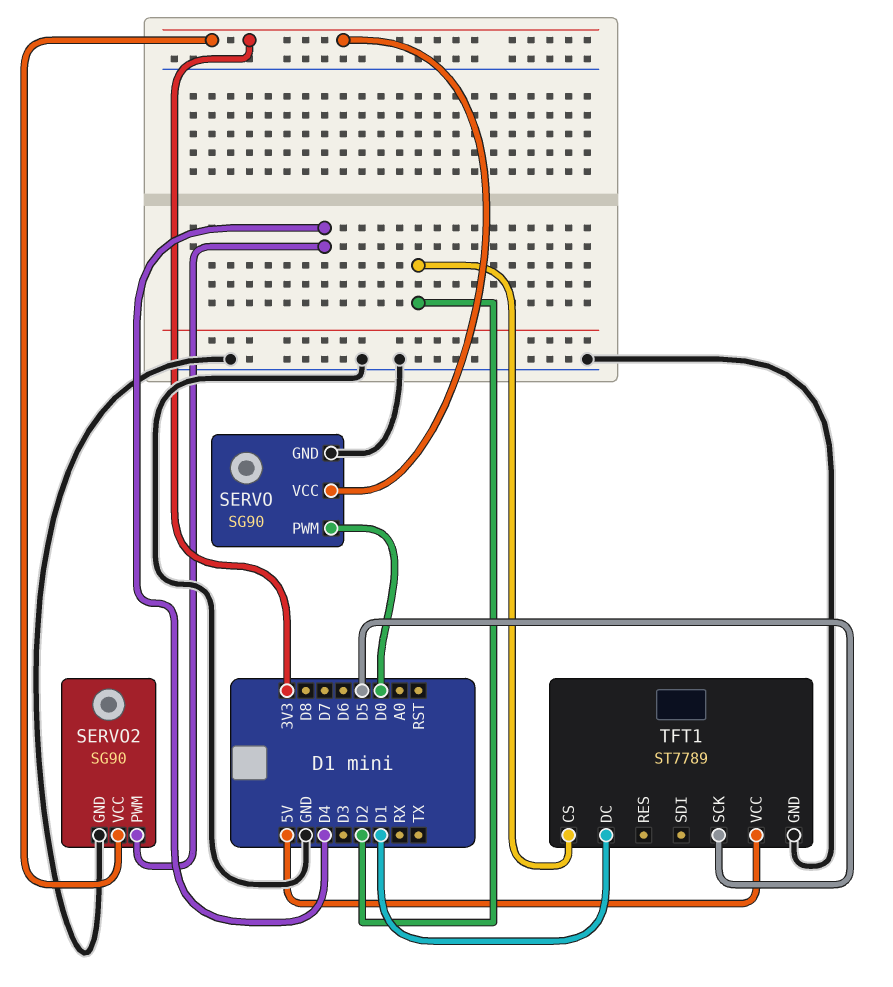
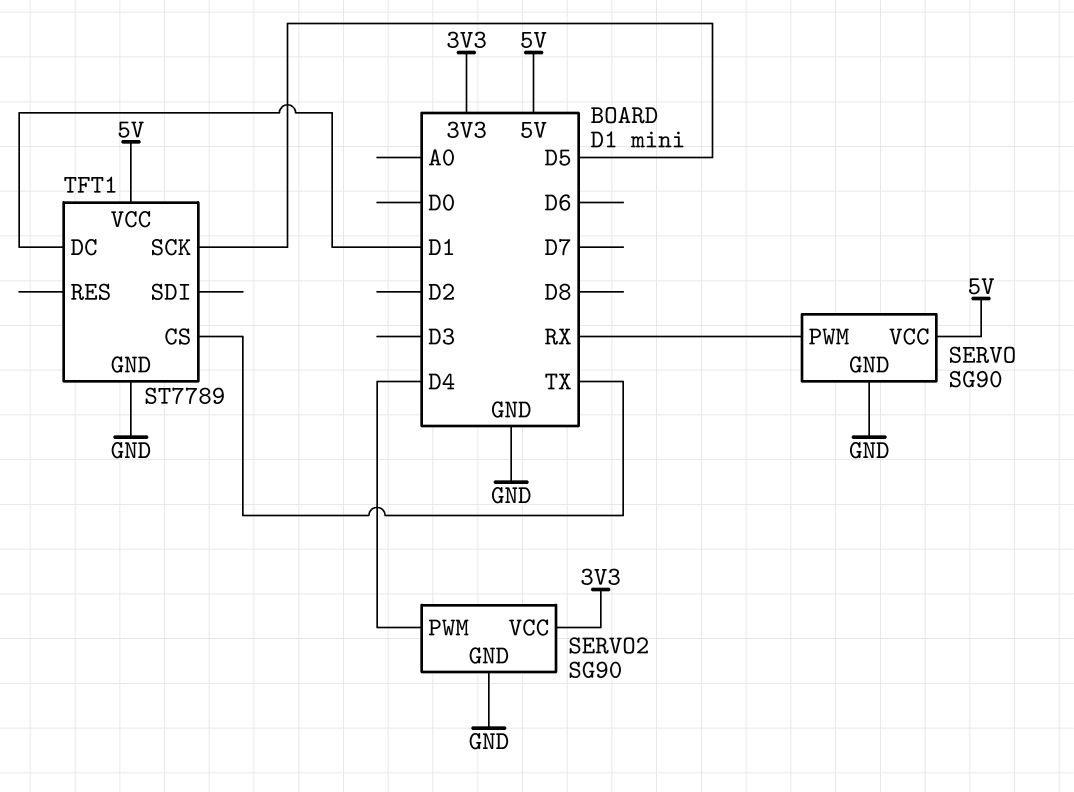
SERVO pin PWM: D0 -> RX
SERVO pin VCC: 3V3 -> 5V
TFT1 pin CS: D2 -> TX

